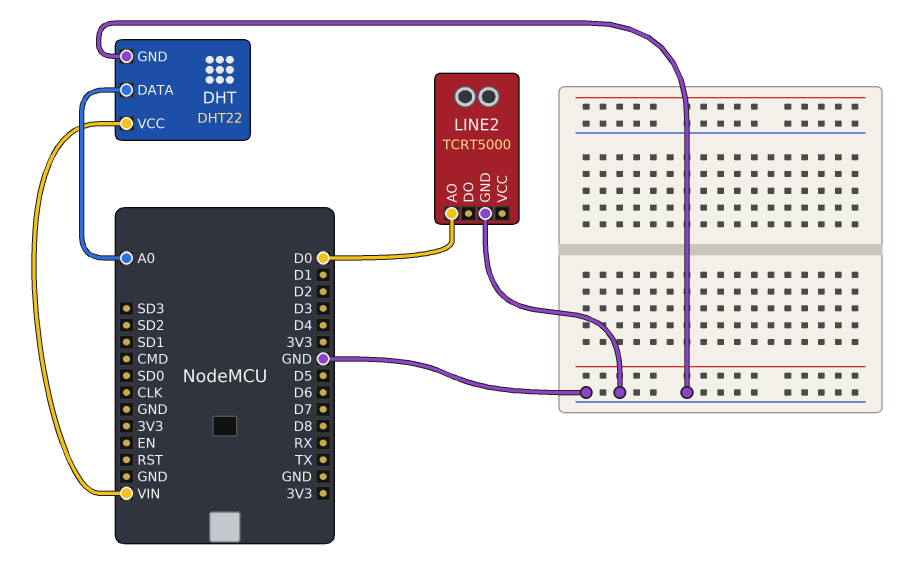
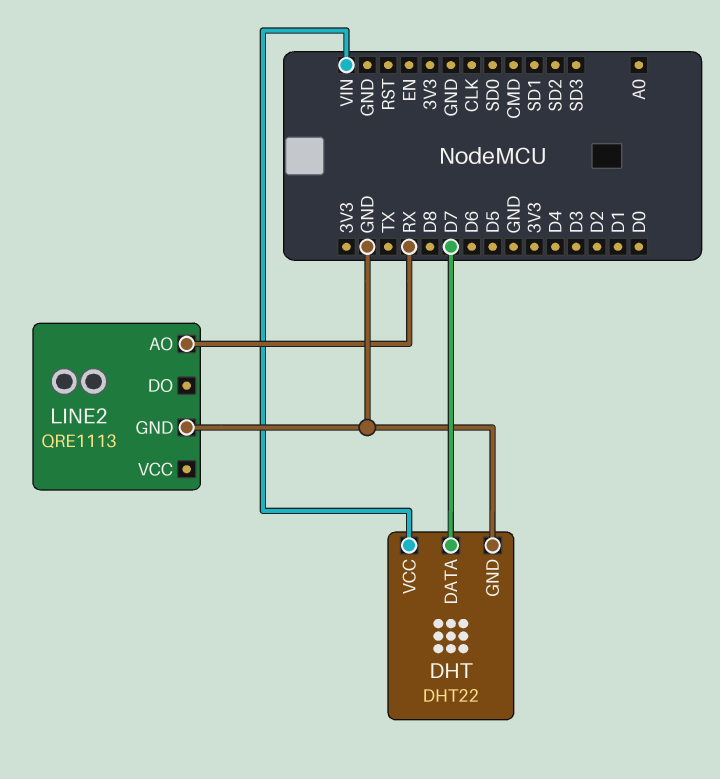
DHT pin DATA: A0 -> D7
LINE2: TCRT5000 -> QRE1113
LINE2 pin AO: D0 -> RX

